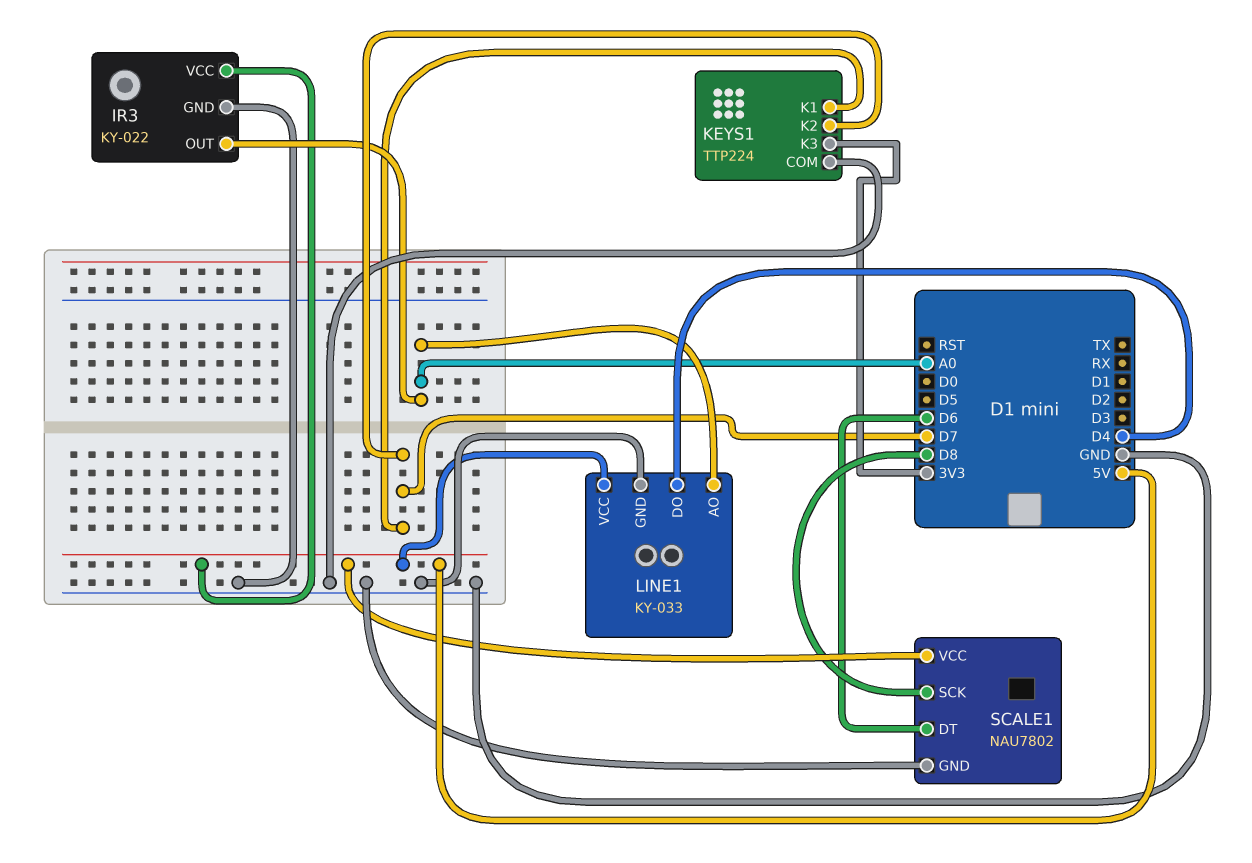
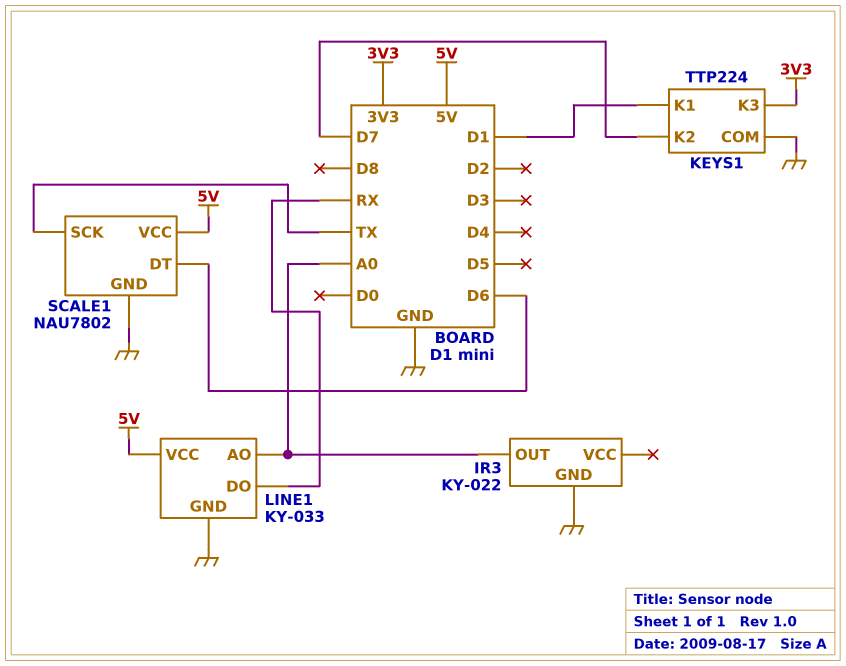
IR3 pin VCC: 5V -> none
KEYS1 pin K1: D7 -> D1
LINE1 pin DO: D4 -> RX
SCALE1 pin SCK: D8 -> TX

